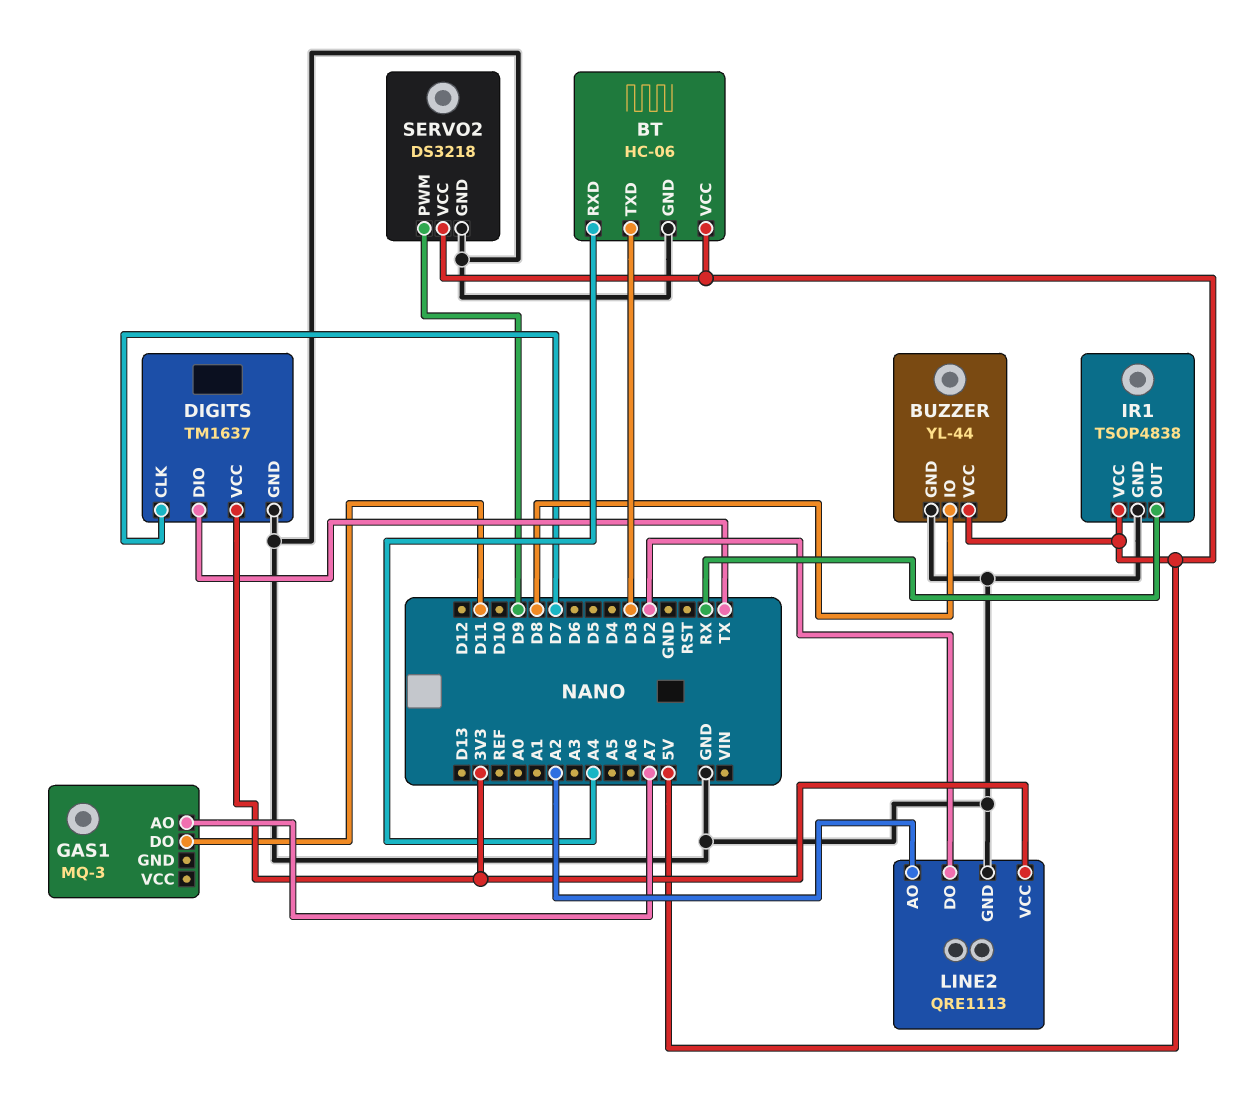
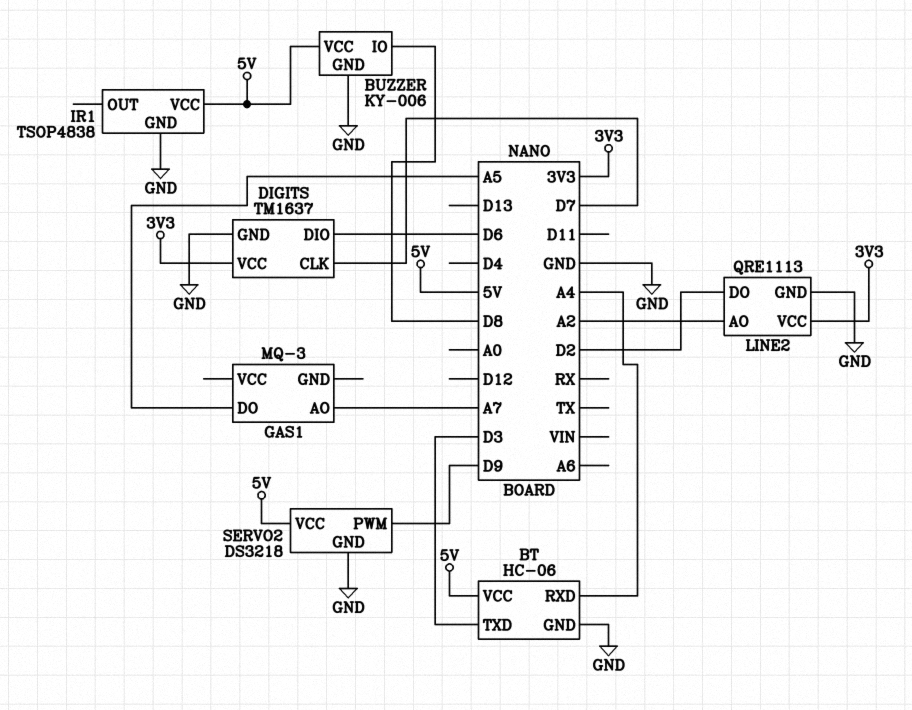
BUZZER: YL-44 -> KY-006
DIGITS pin DIO: TX -> D6
GAS1 pin DO: D11 -> A5
IR1 pin OUT: RX -> none

